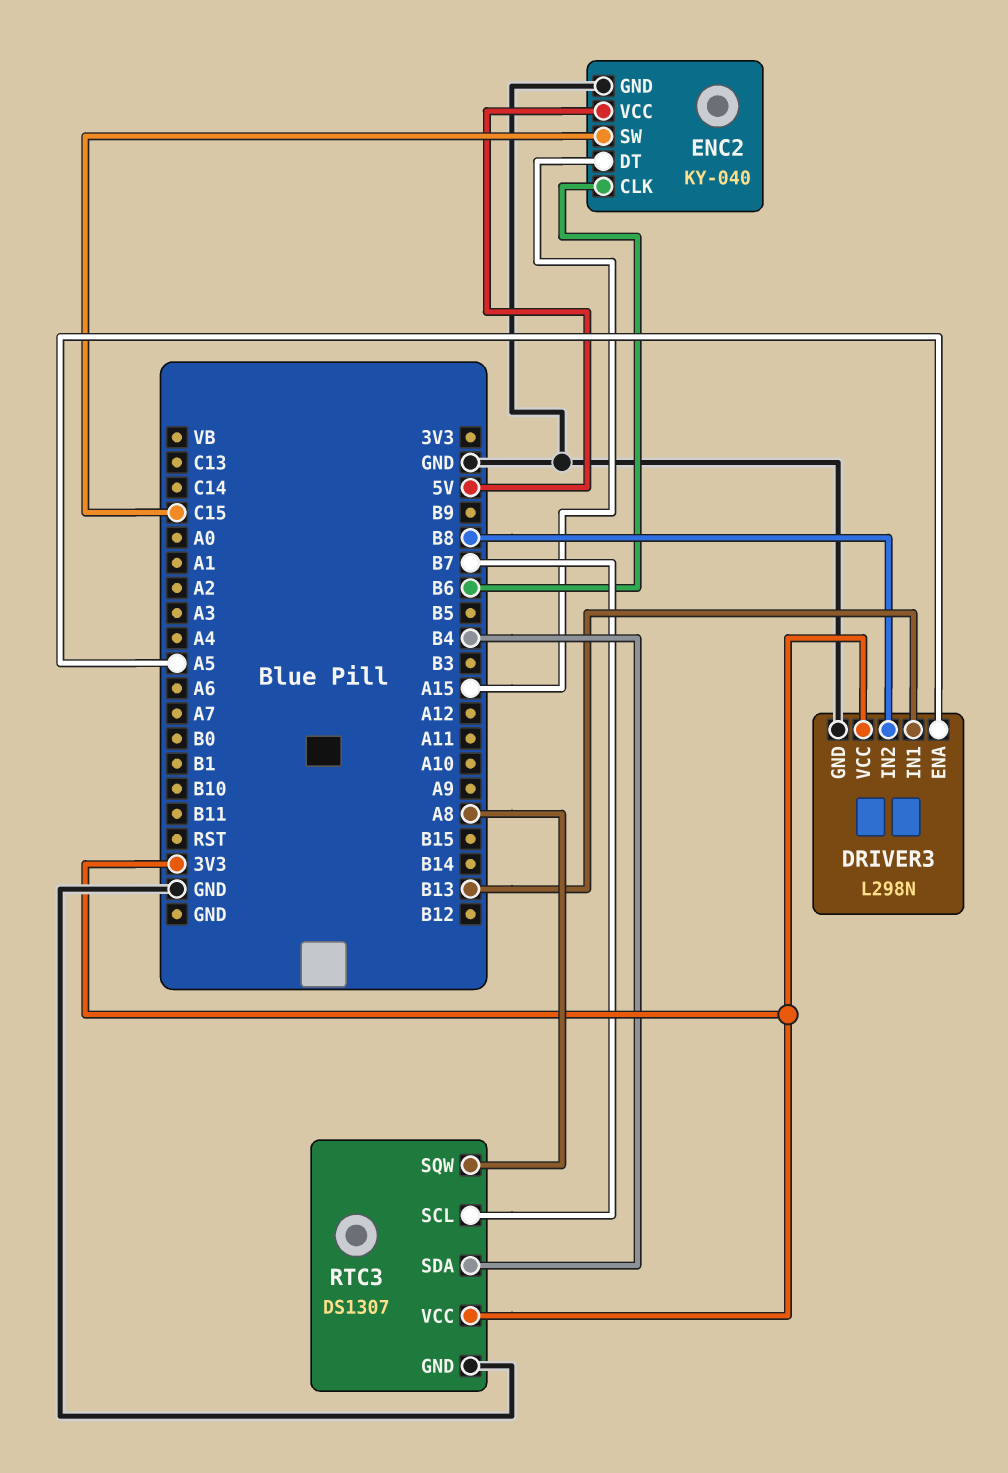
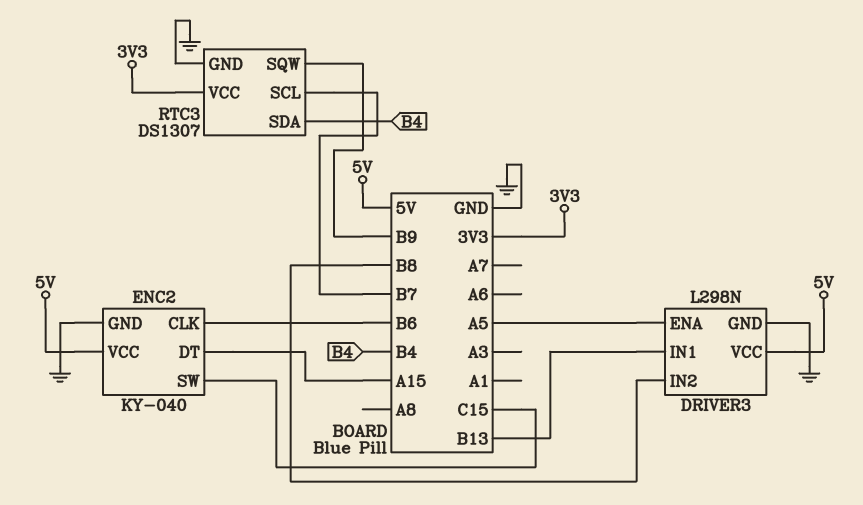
DRIVER3 pin VCC: 3V3 -> 5V
RTC3 pin SQW: A8 -> B9

